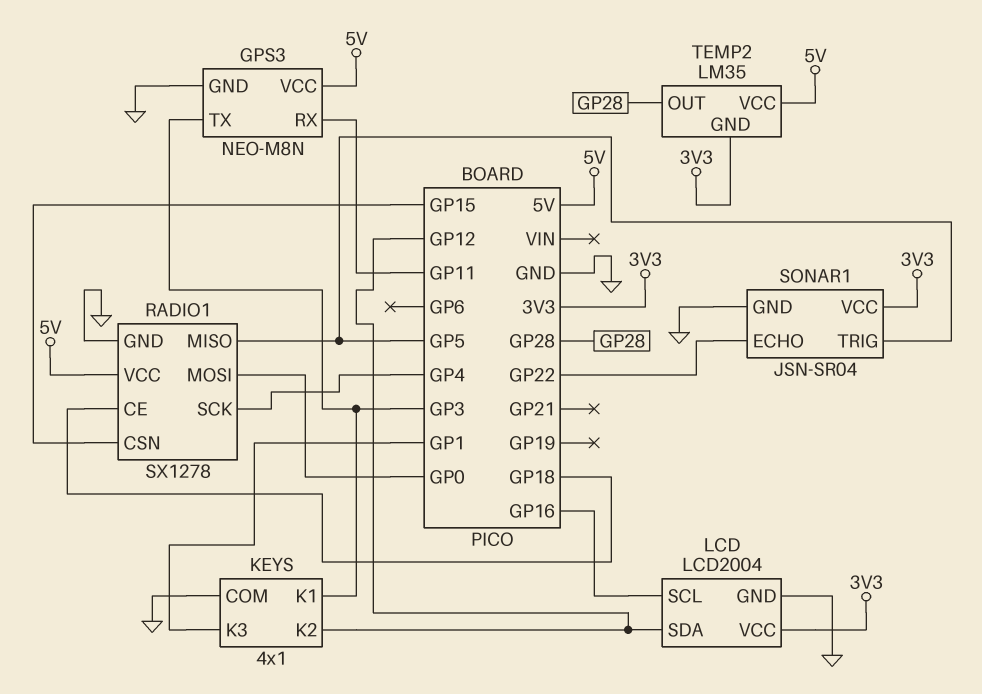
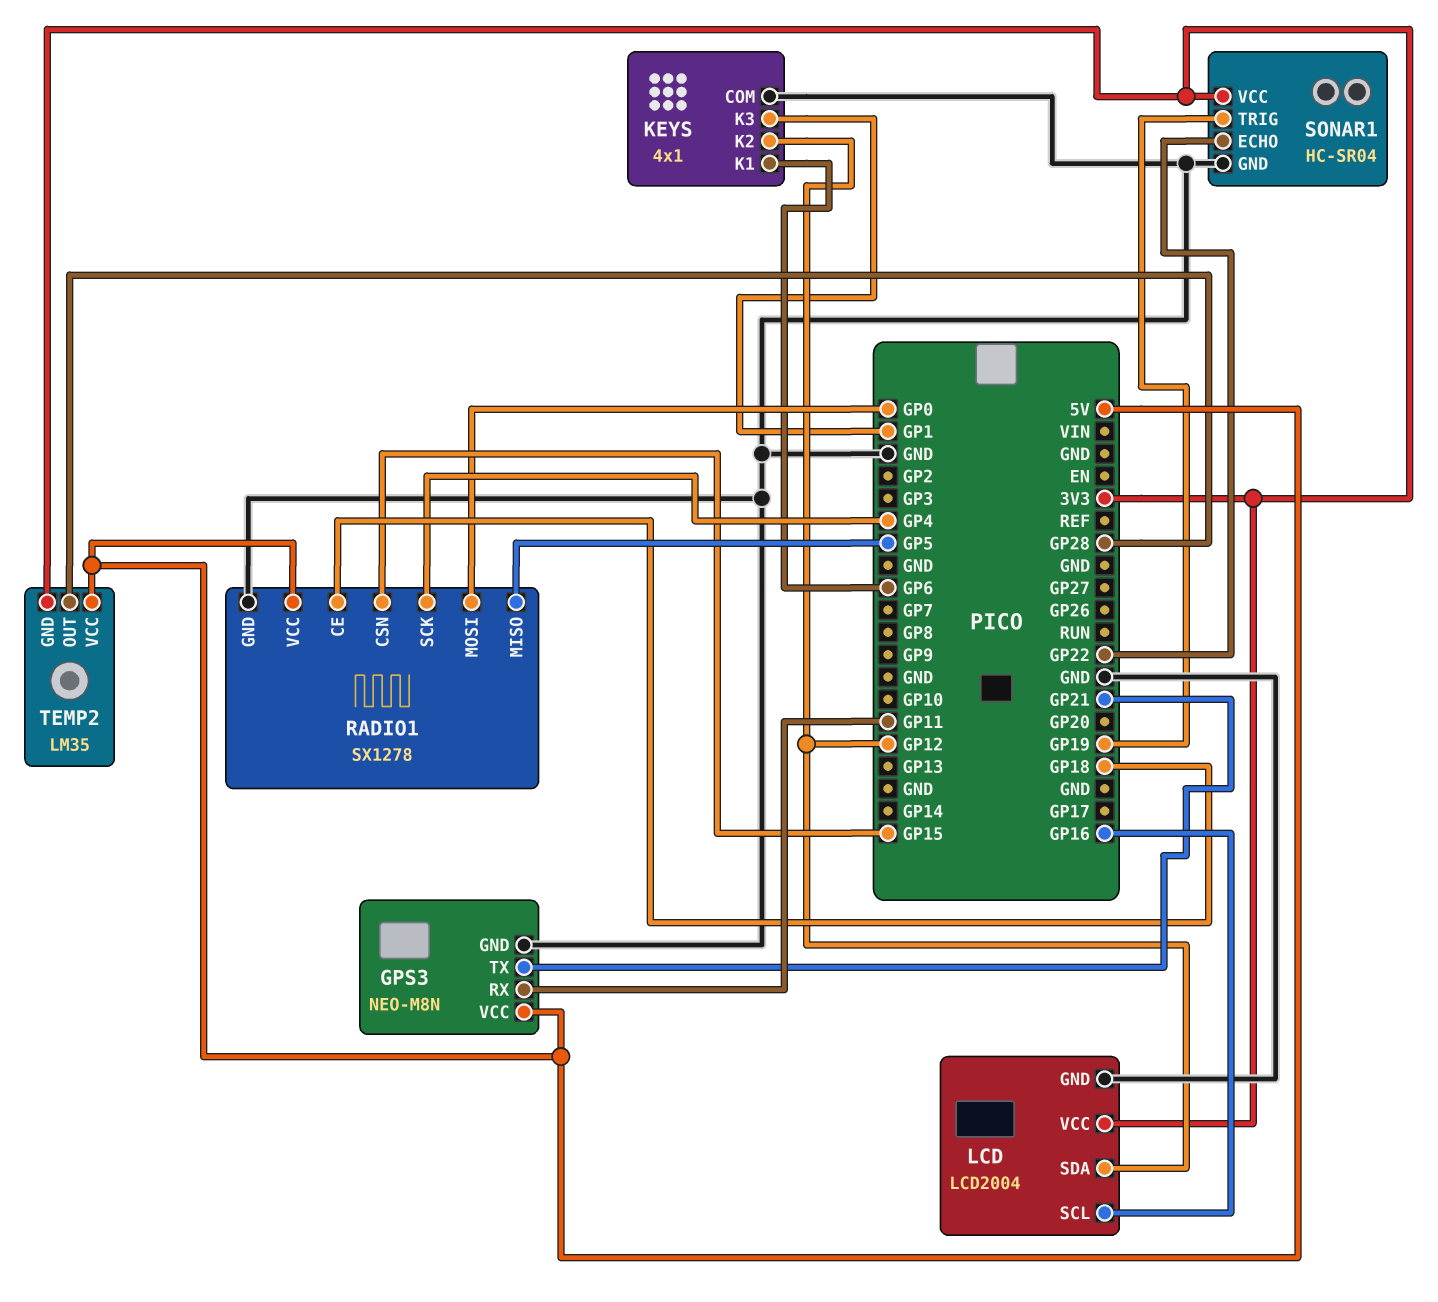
GPS3 pin TX: GP3 -> GP21
KEYS pin K1: GP3 -> GP6
SONAR1: JSN-SR04 -> HC-SR04
SONAR1 pin TRIG: GP5 -> GP19

